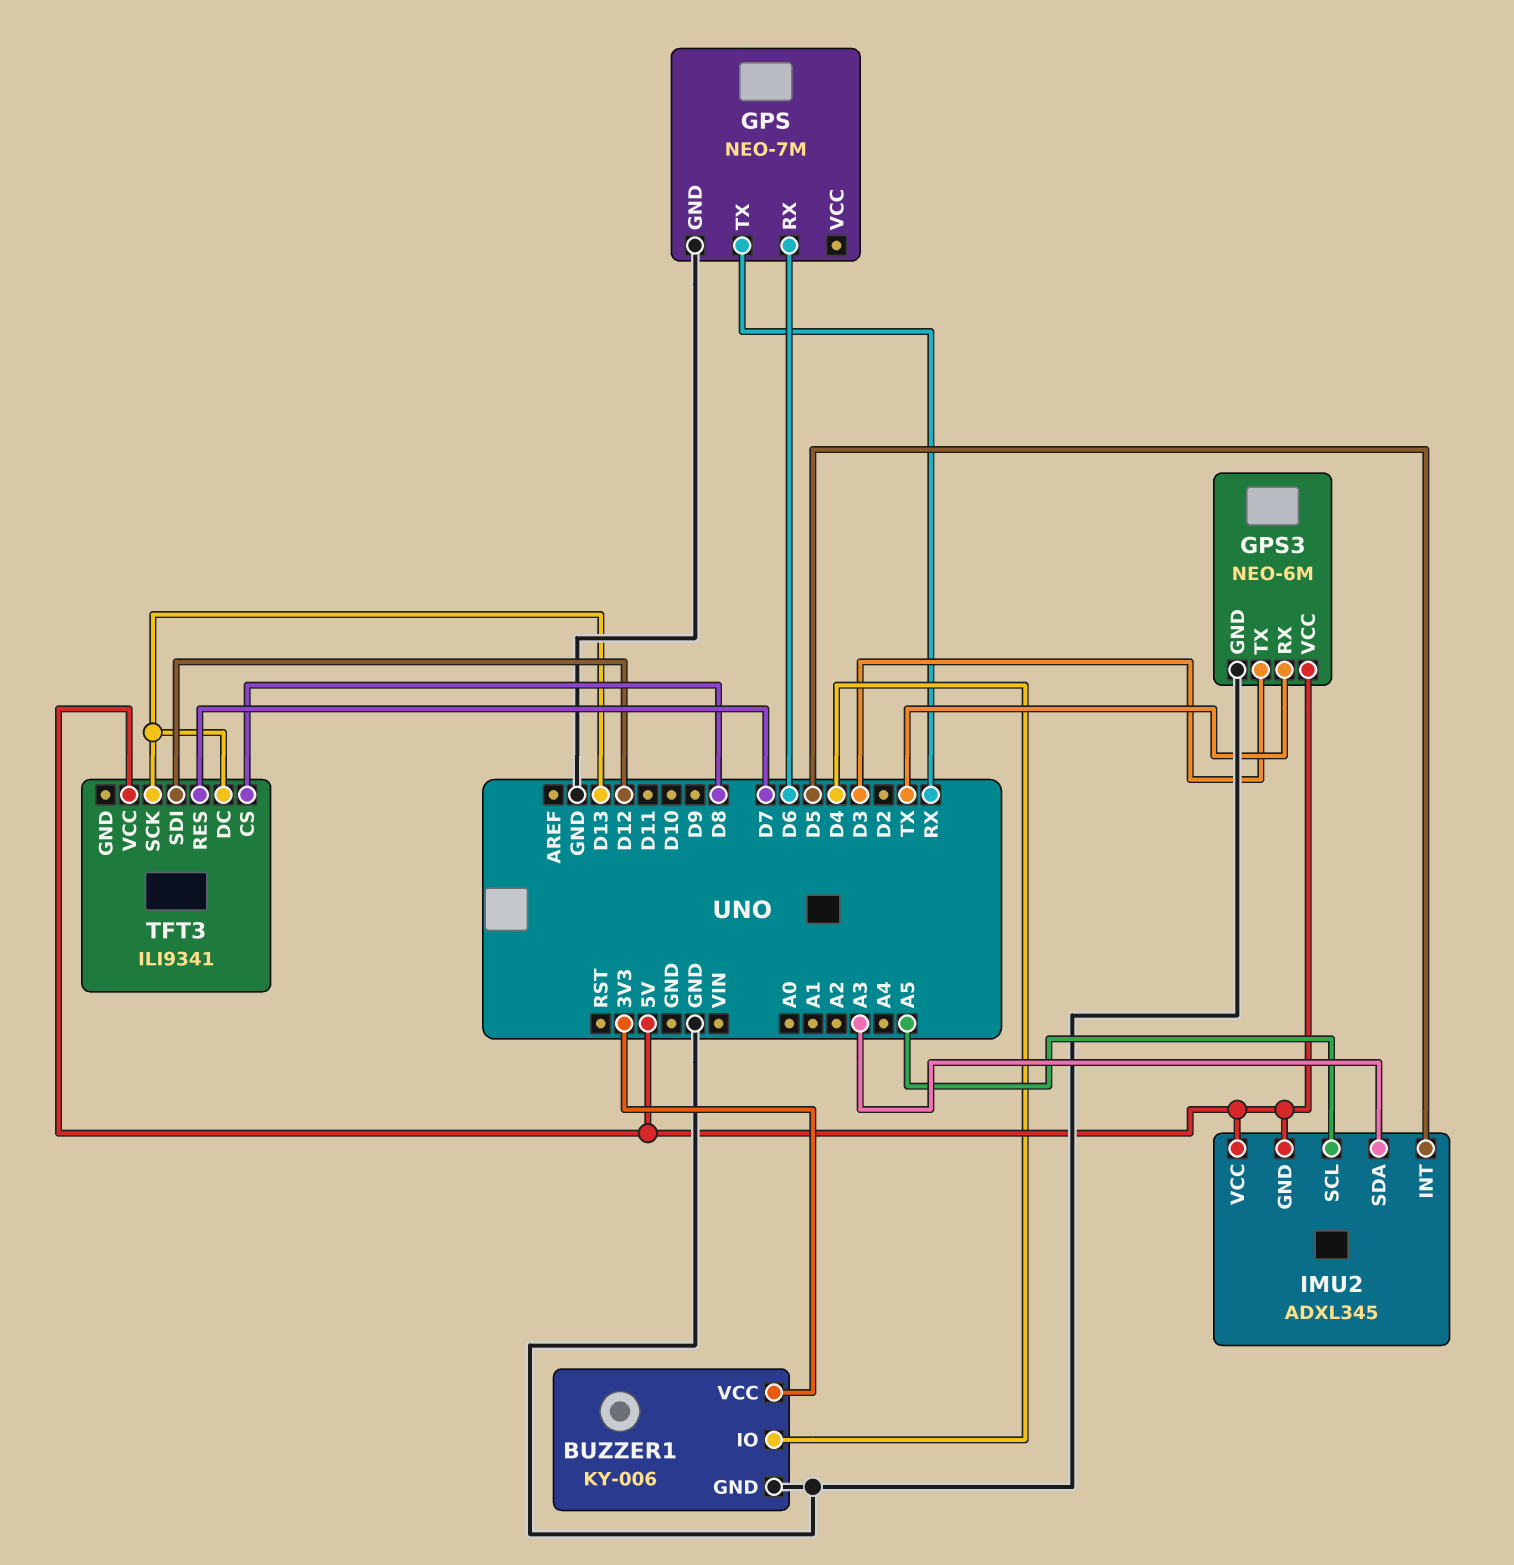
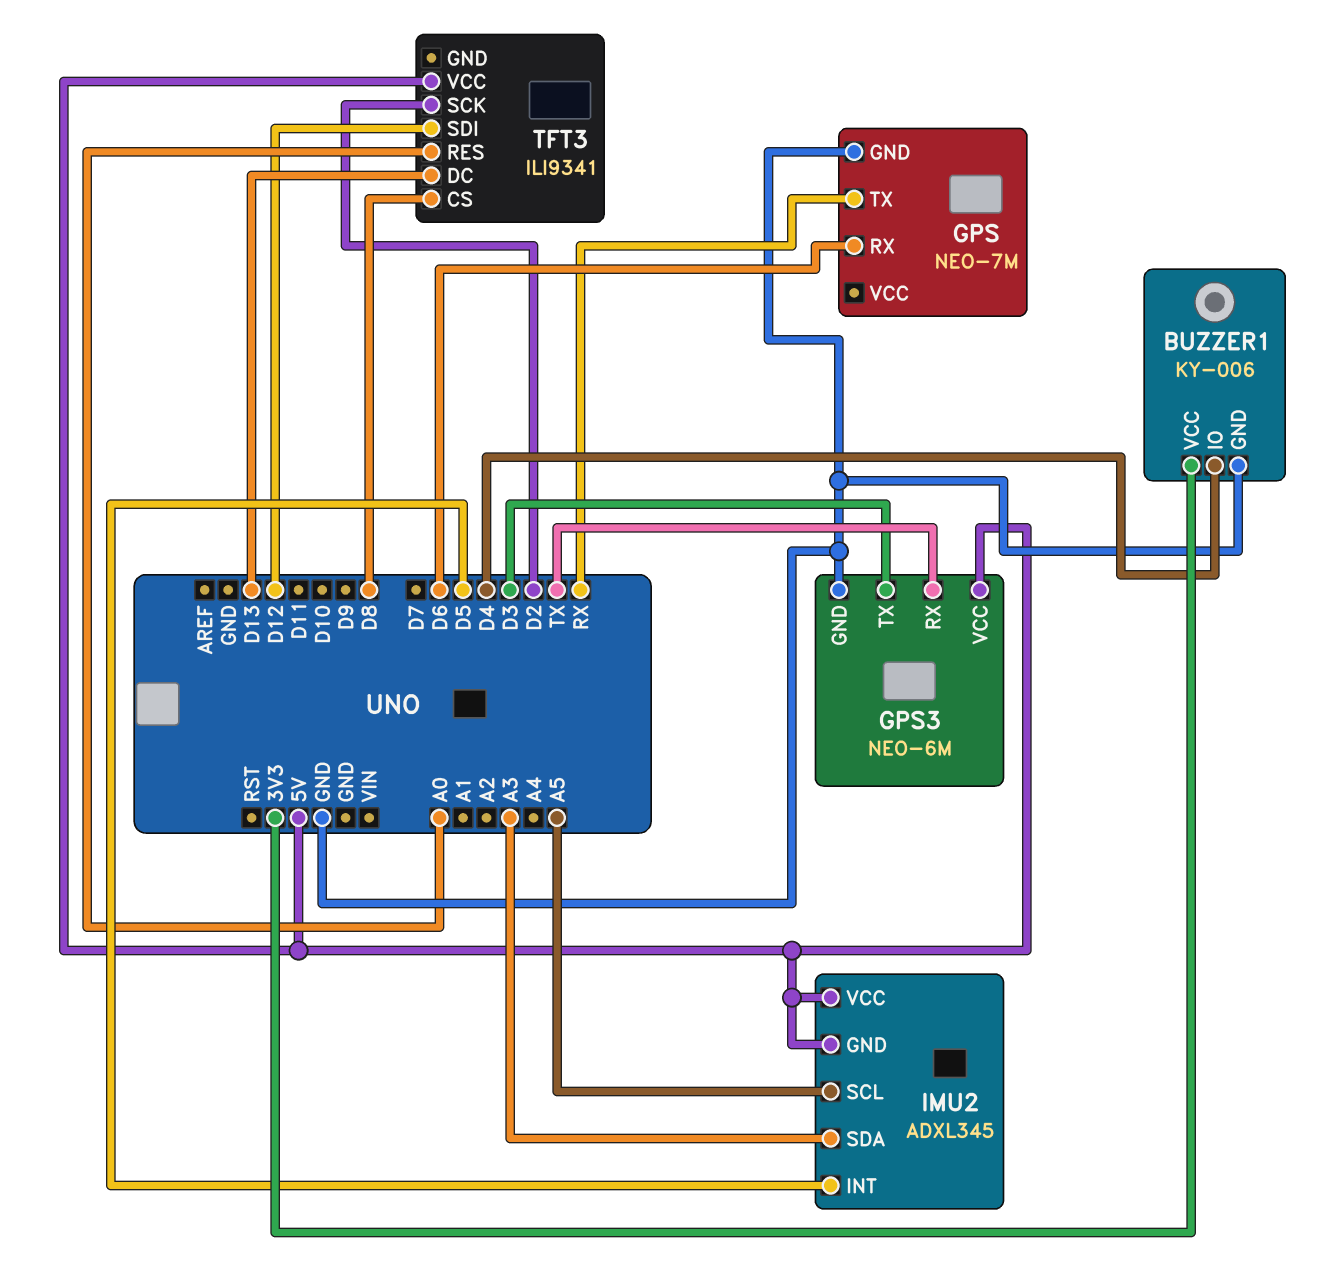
TFT3 pin RES: D7 -> A0
TFT3 pin SCK: D13 -> D2

